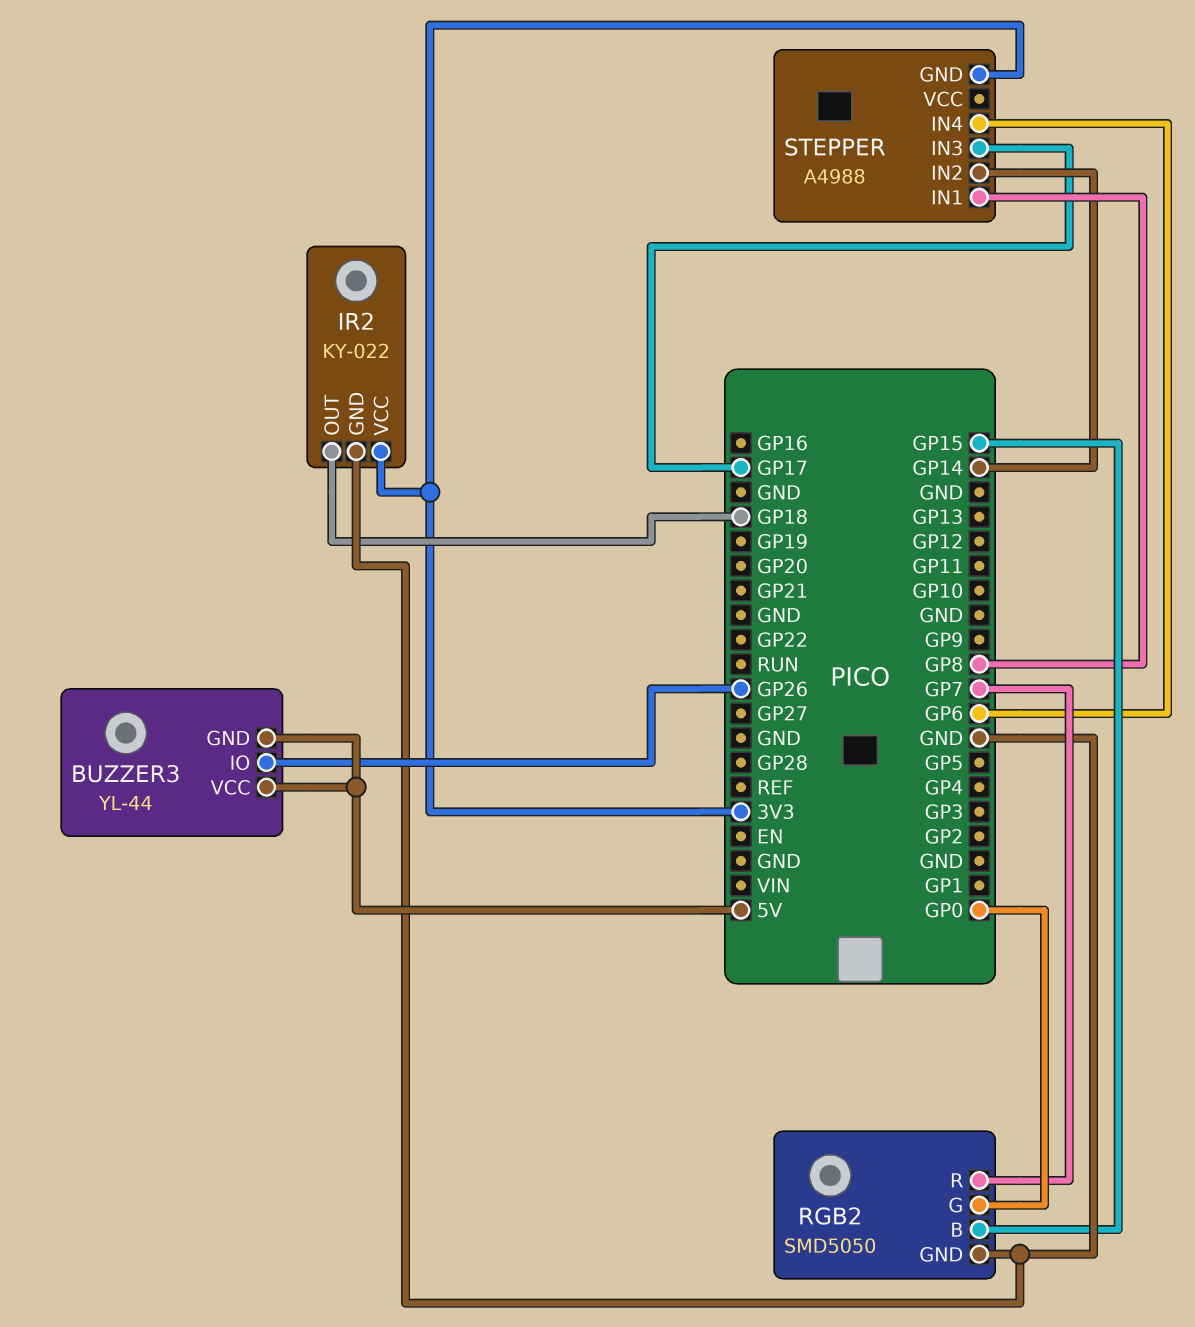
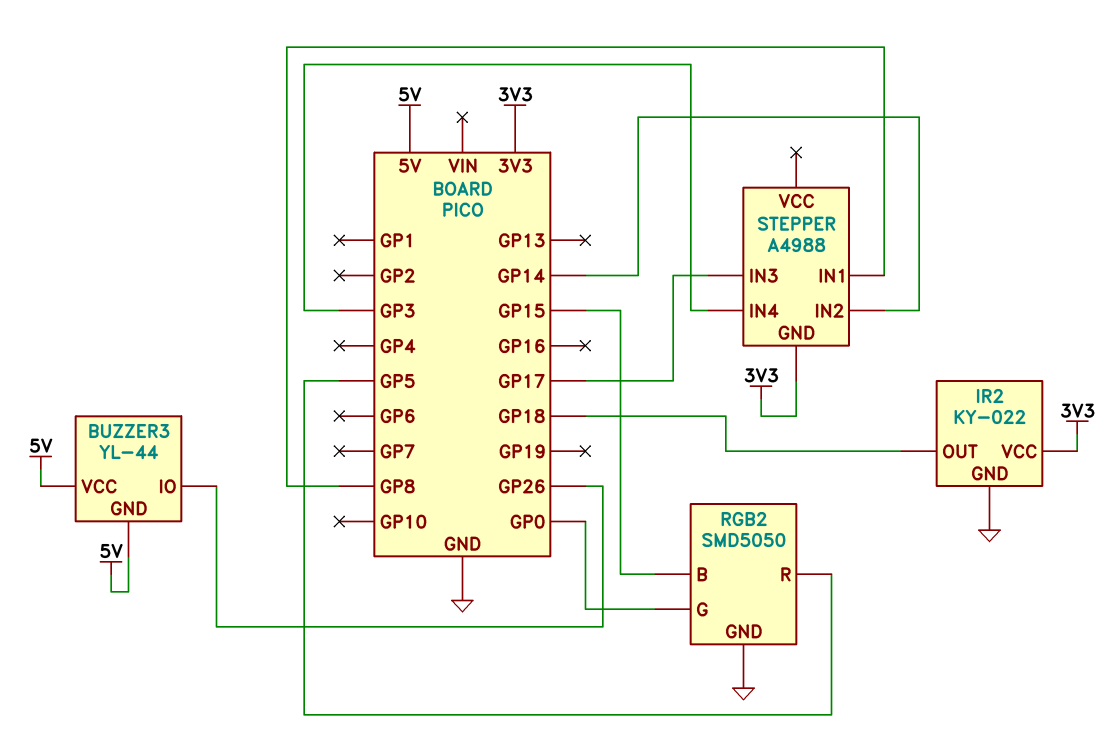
RGB2 pin R: GP7 -> GP5
STEPPER pin IN4: GP6 -> GP3

